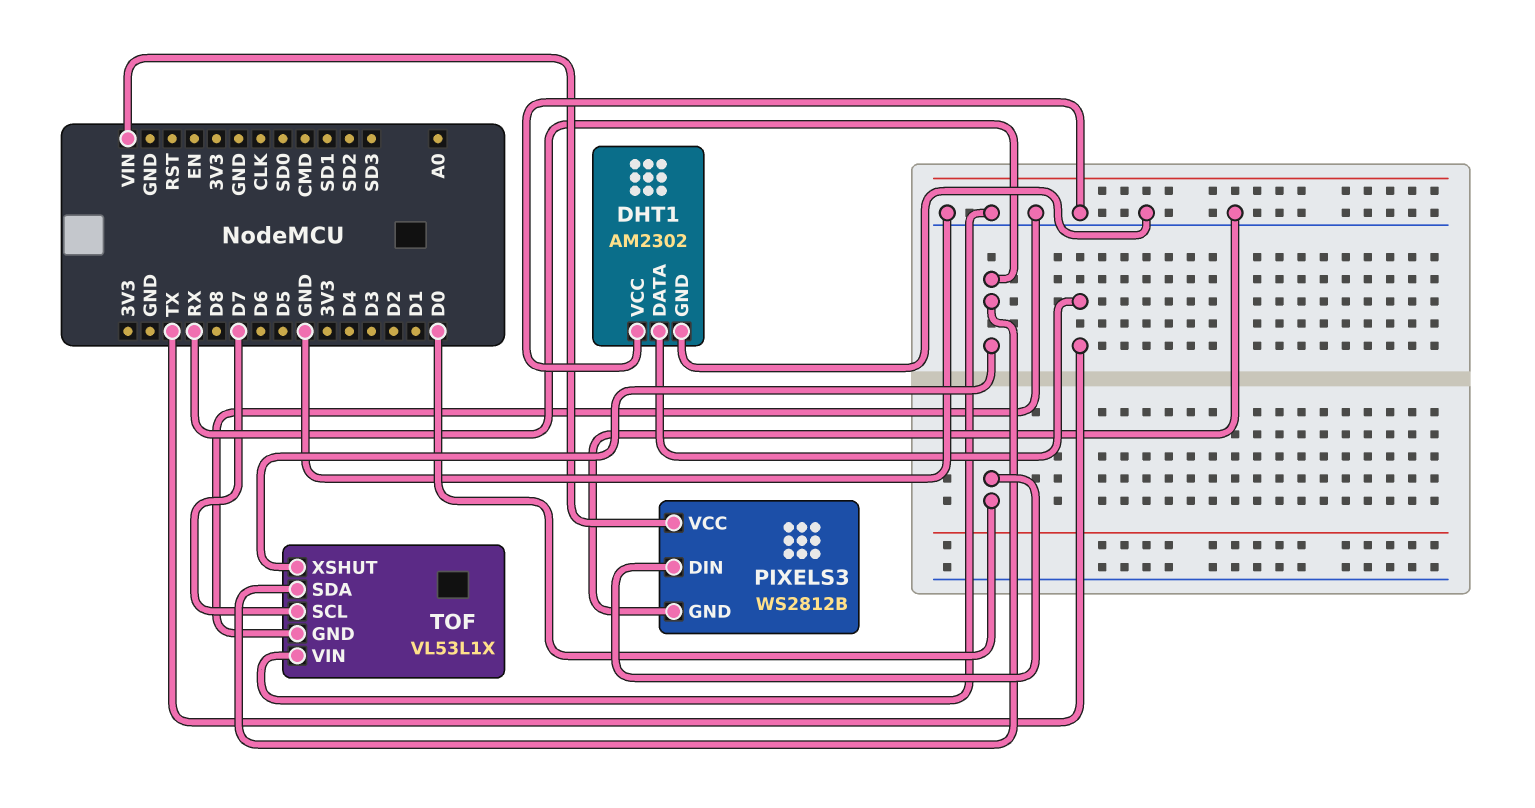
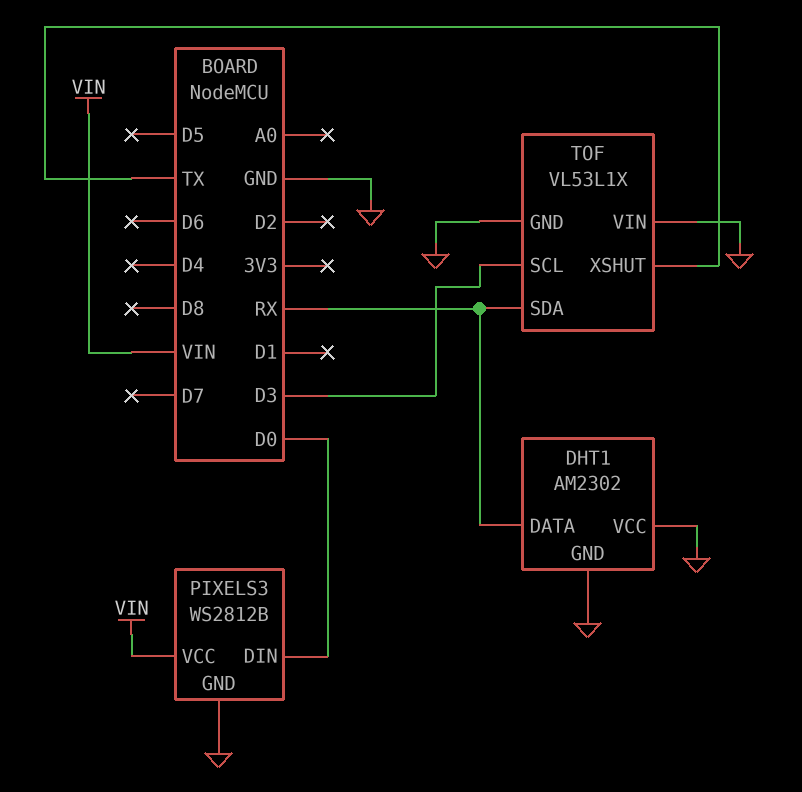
DHT1 pin DATA: TX -> RX
TOF pin SCL: D7 -> D3
TOF pin XSHUT: RX -> TX

